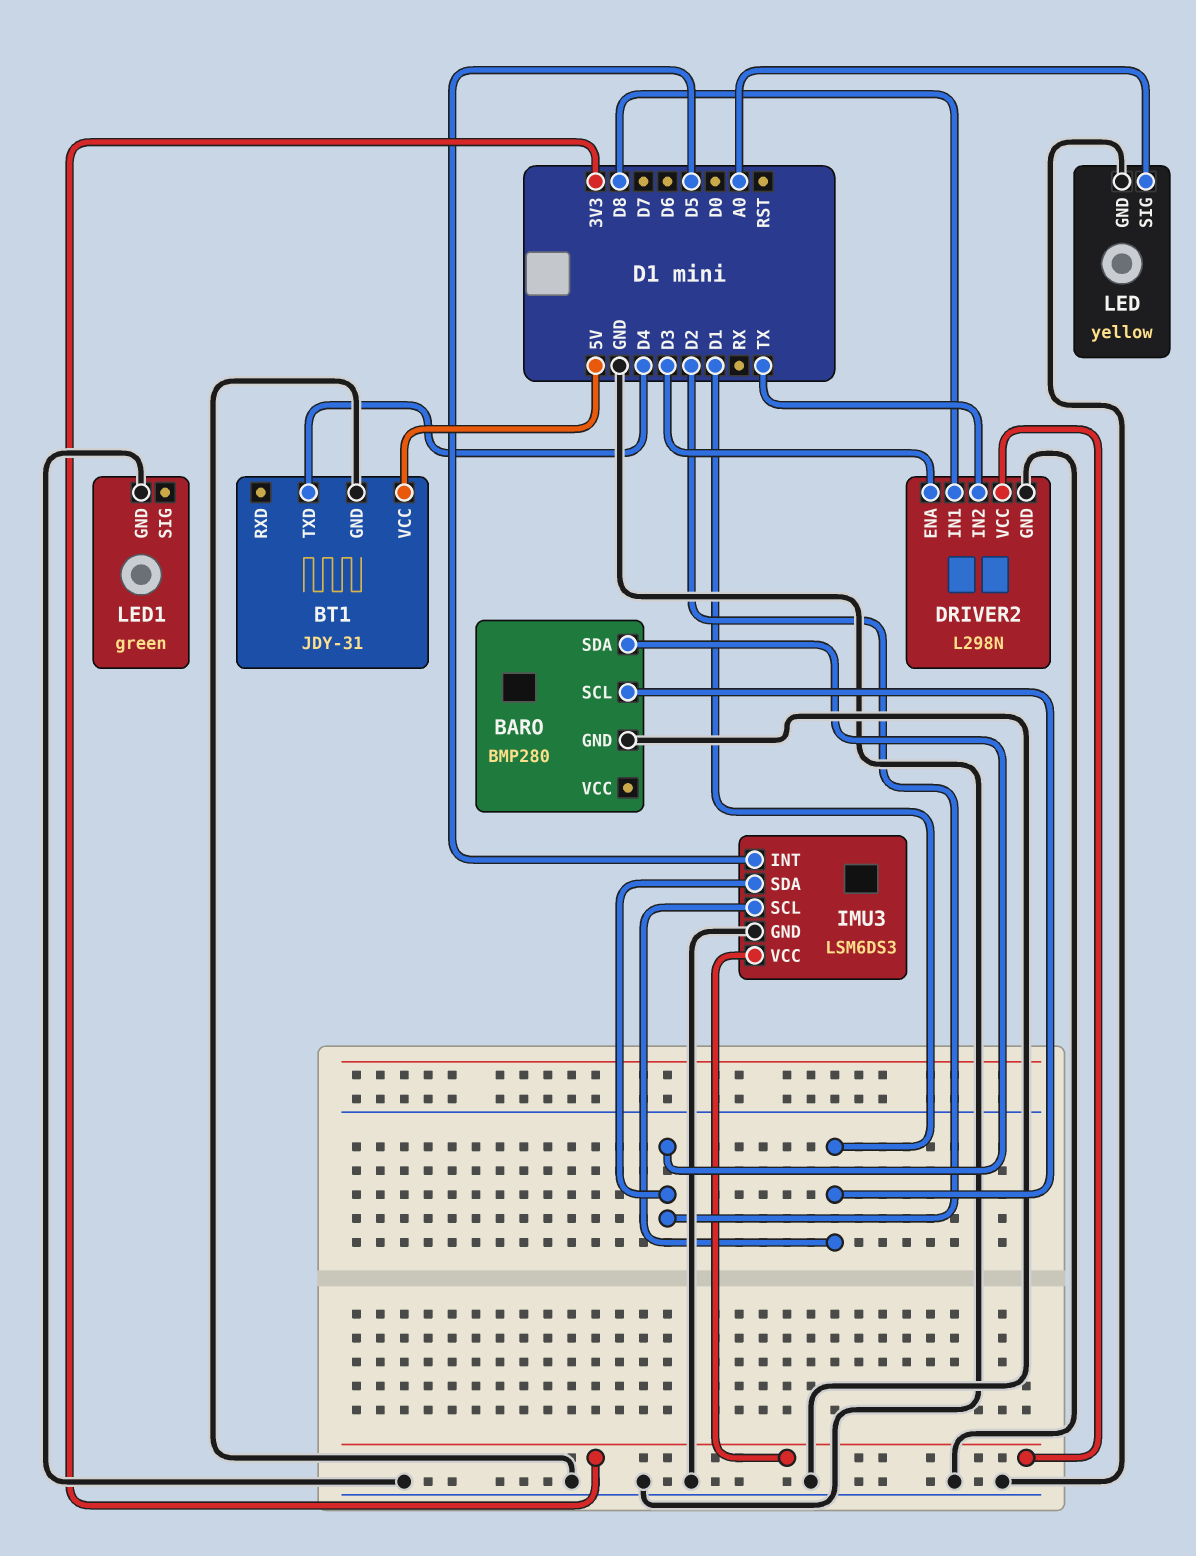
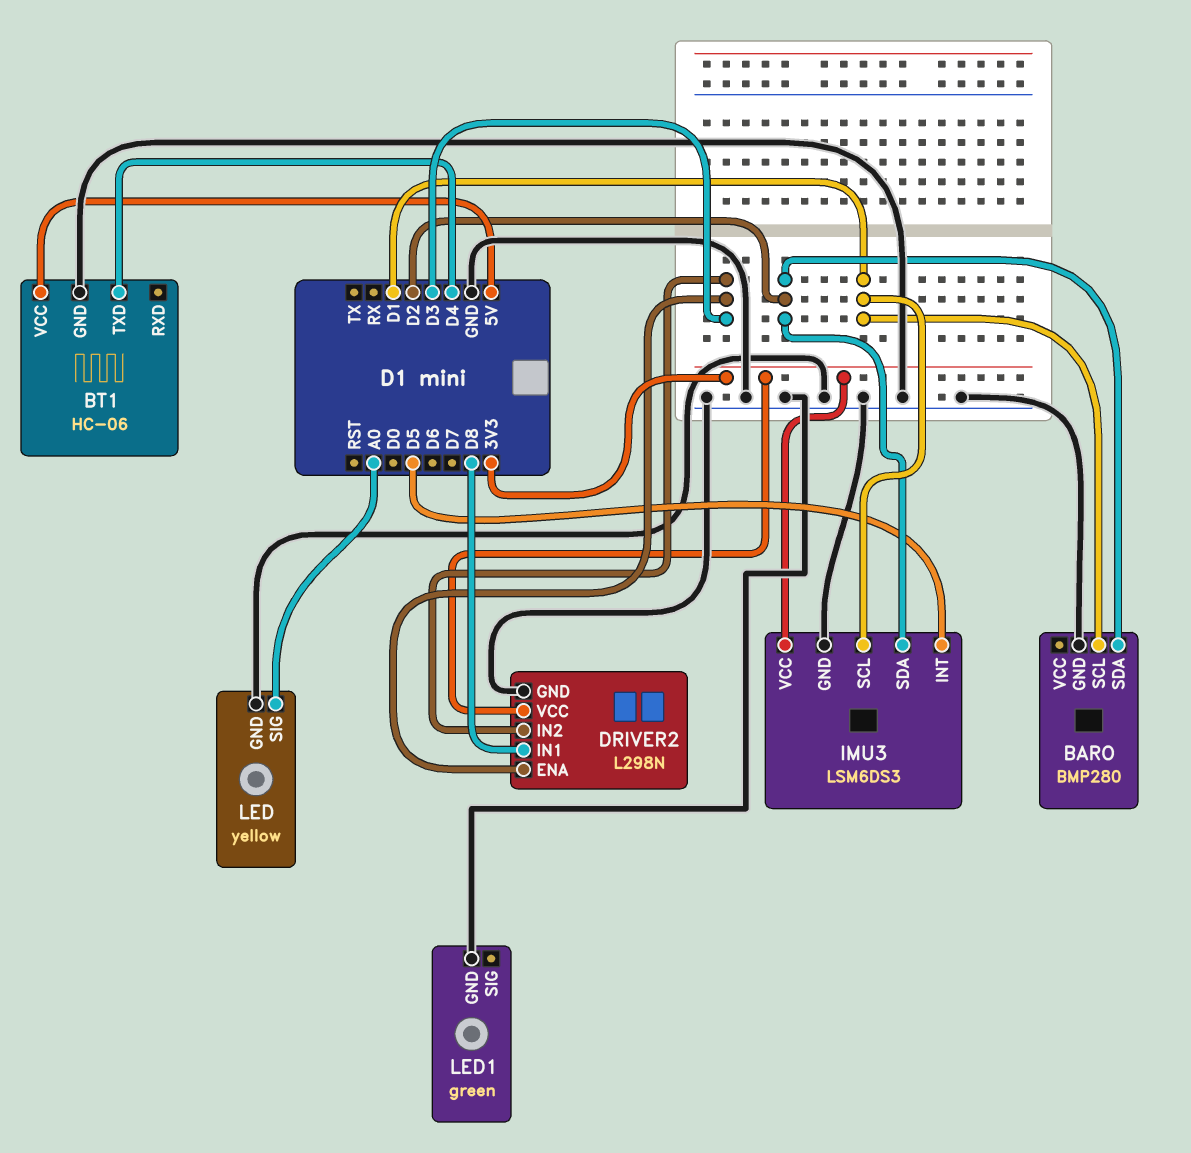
BT1: JDY-31 -> HC-06
DRIVER2 pin IN2: TX -> D3

